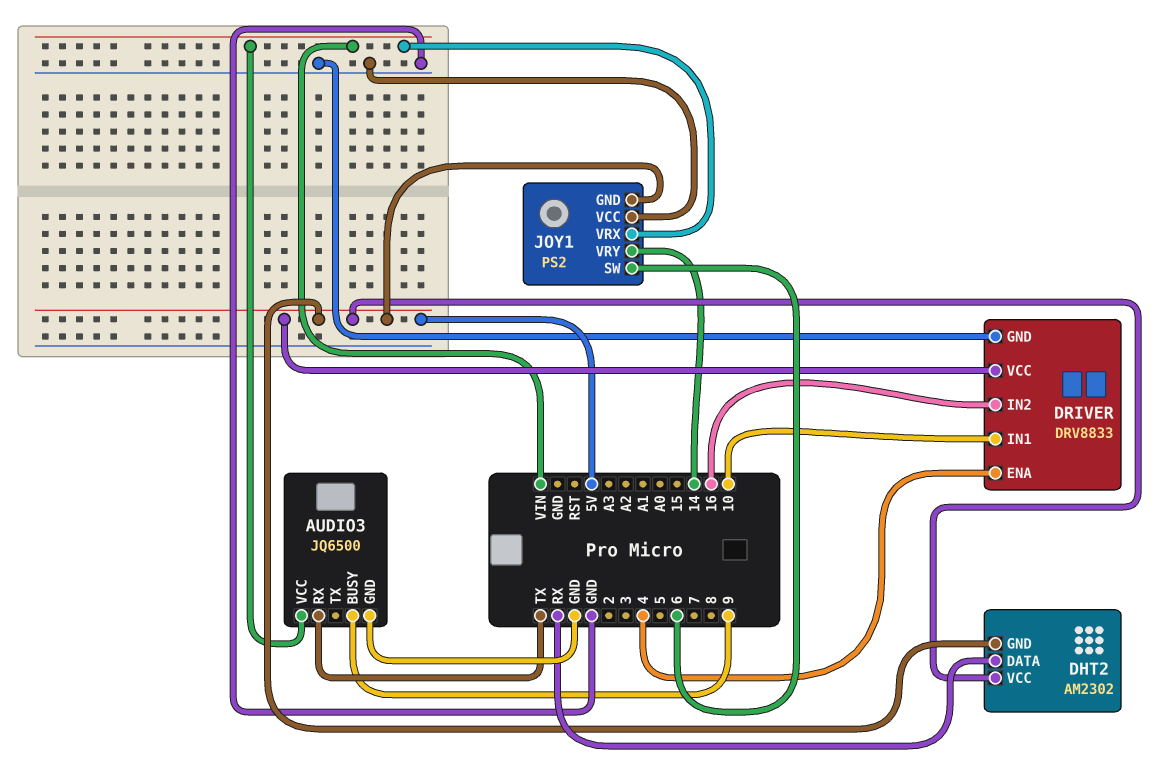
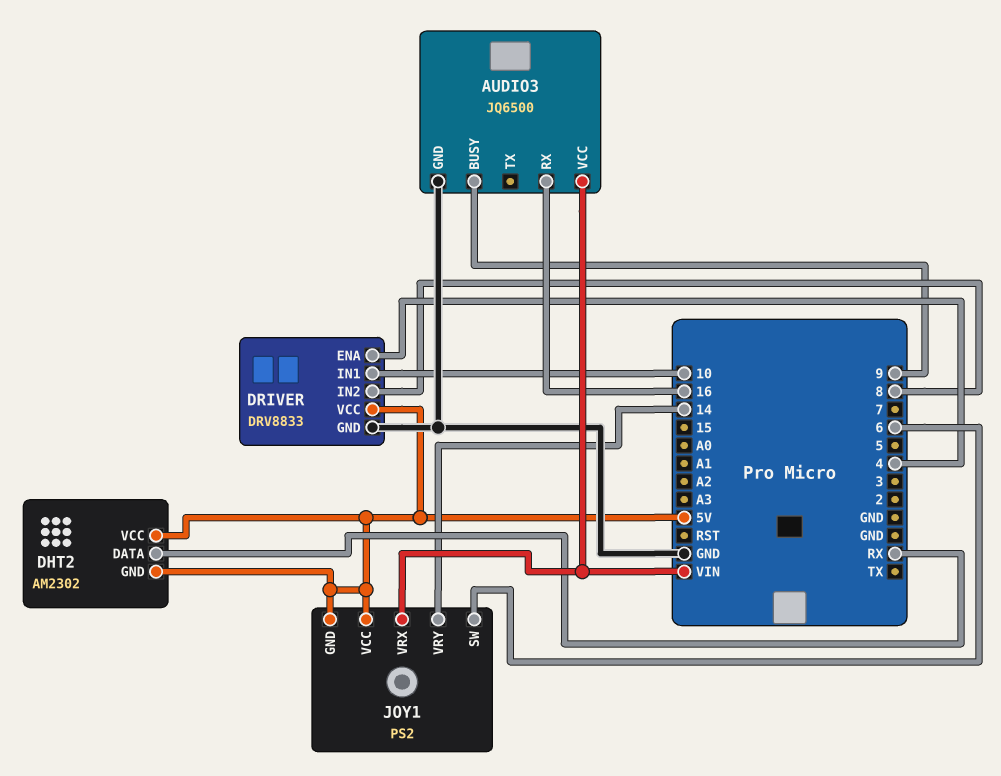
AUDIO3 pin RX: TX -> 16
DRIVER pin IN2: 16 -> 8
JOY1 pin VCC: GND -> 5V

